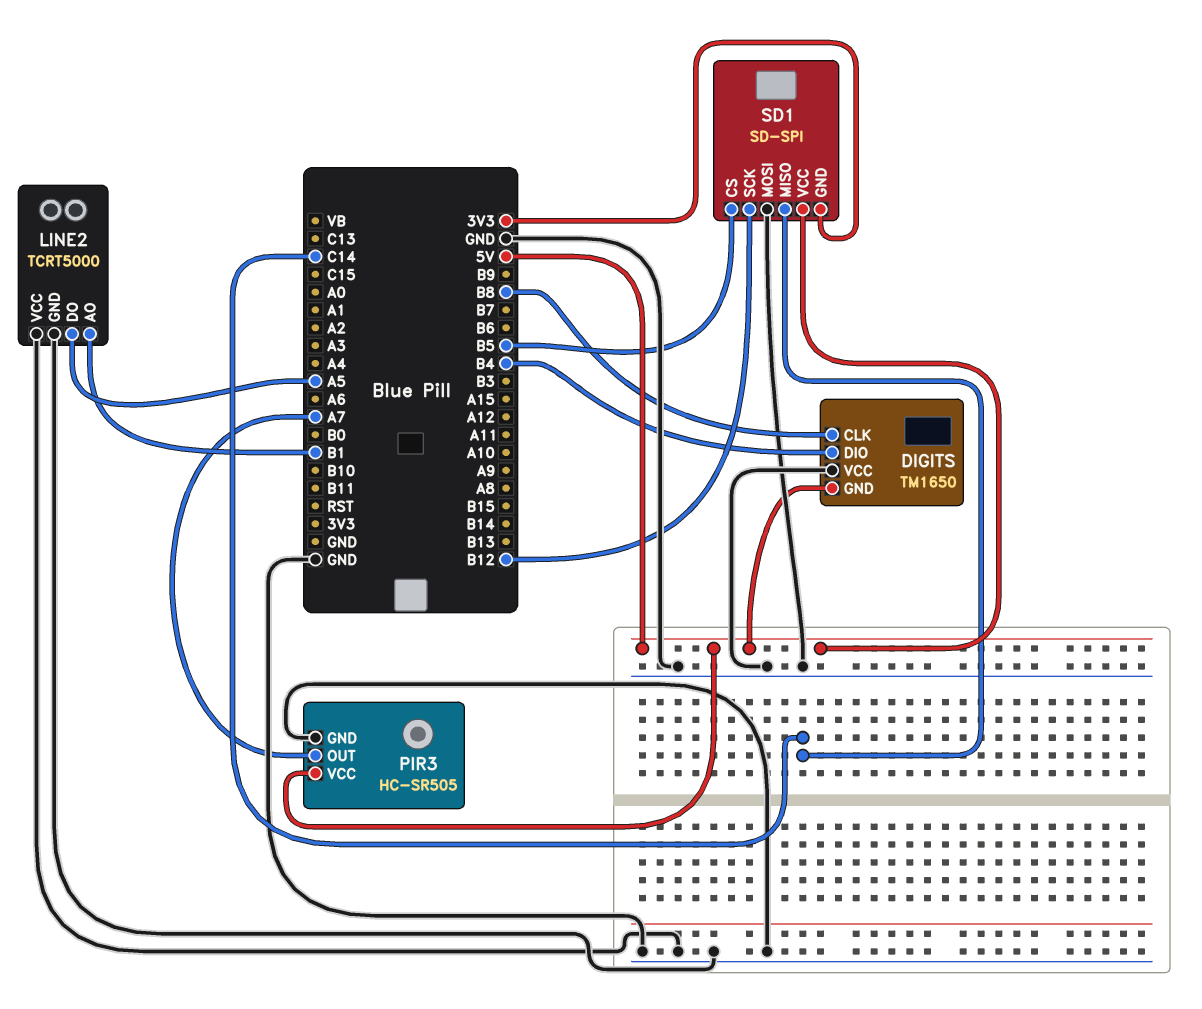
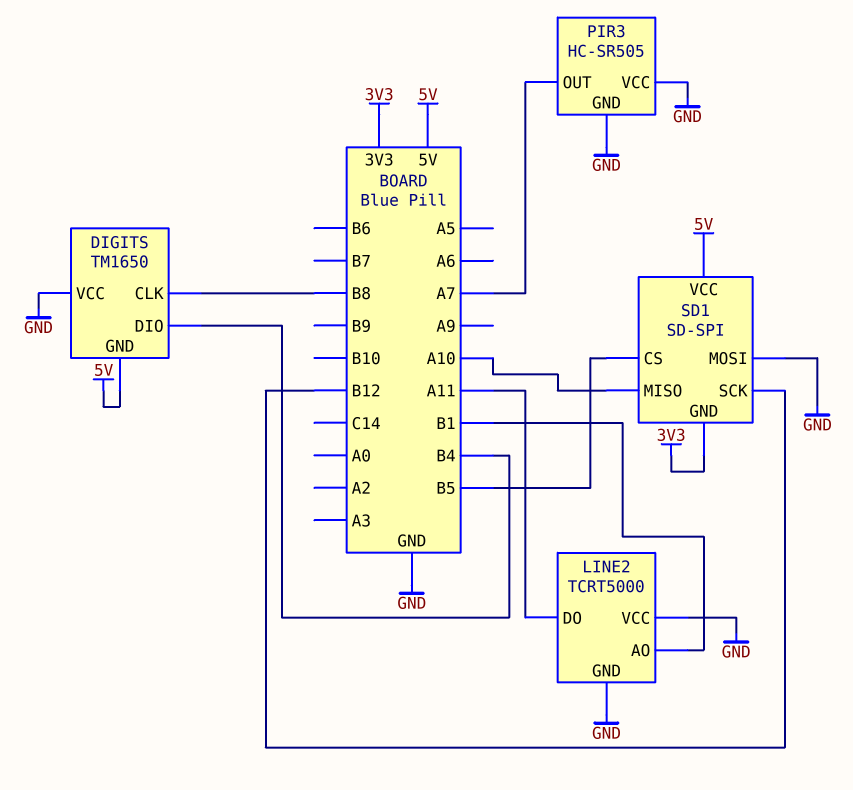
LINE2 pin DO: A5 -> A11
PIR3 pin VCC: 5V -> GND
SD1 pin MISO: C14 -> A10

